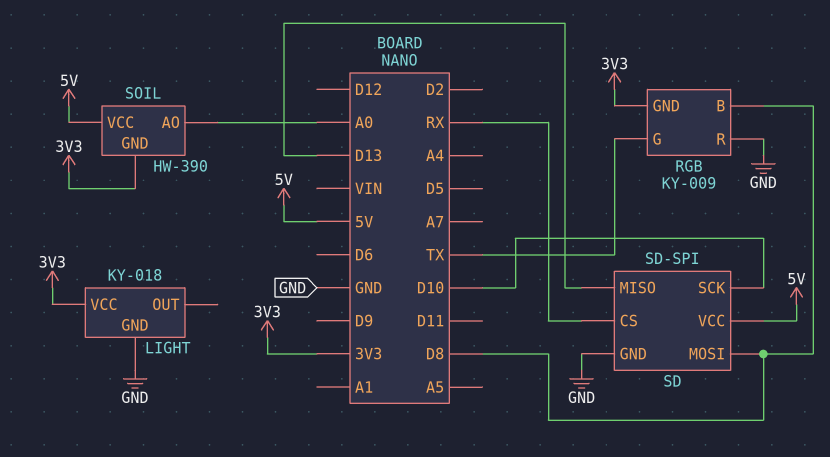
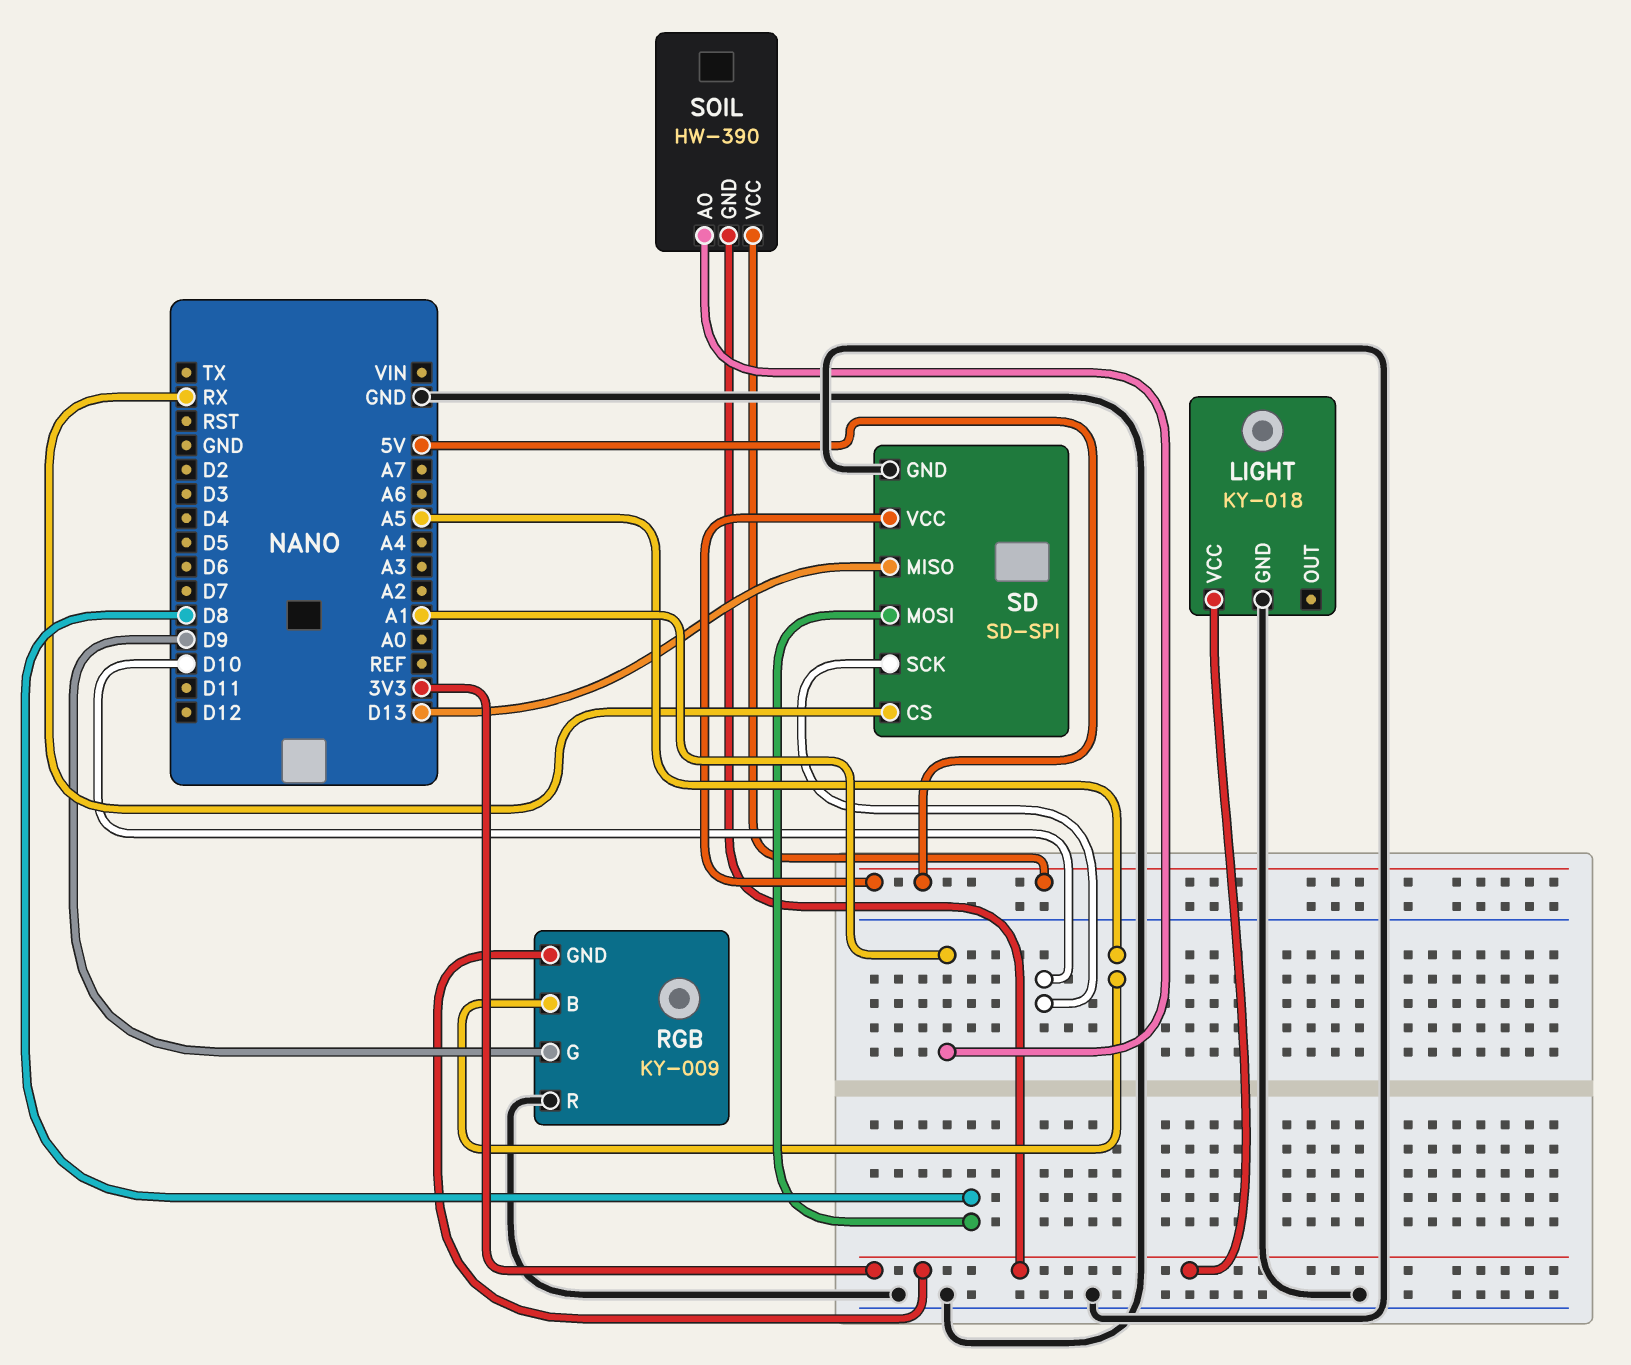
RGB pin B: D8 -> A5
RGB pin G: TX -> D9
SOIL pin AO: A0 -> A1

